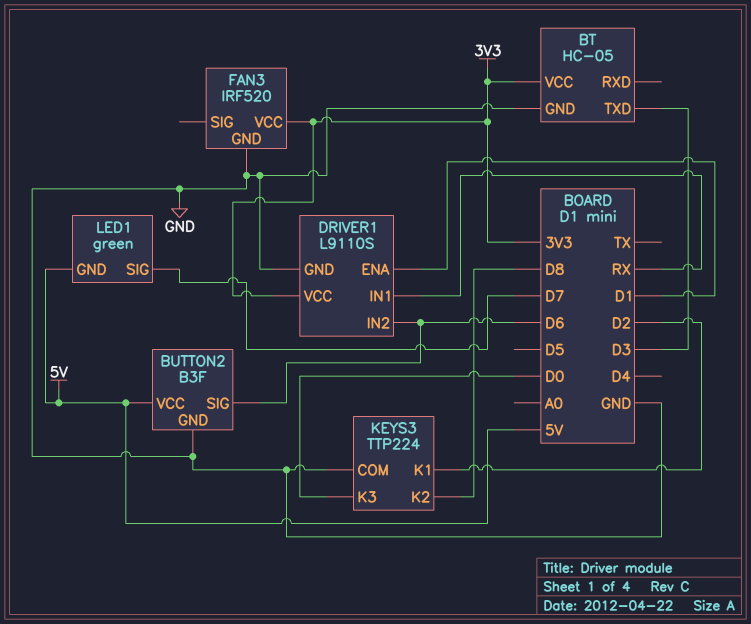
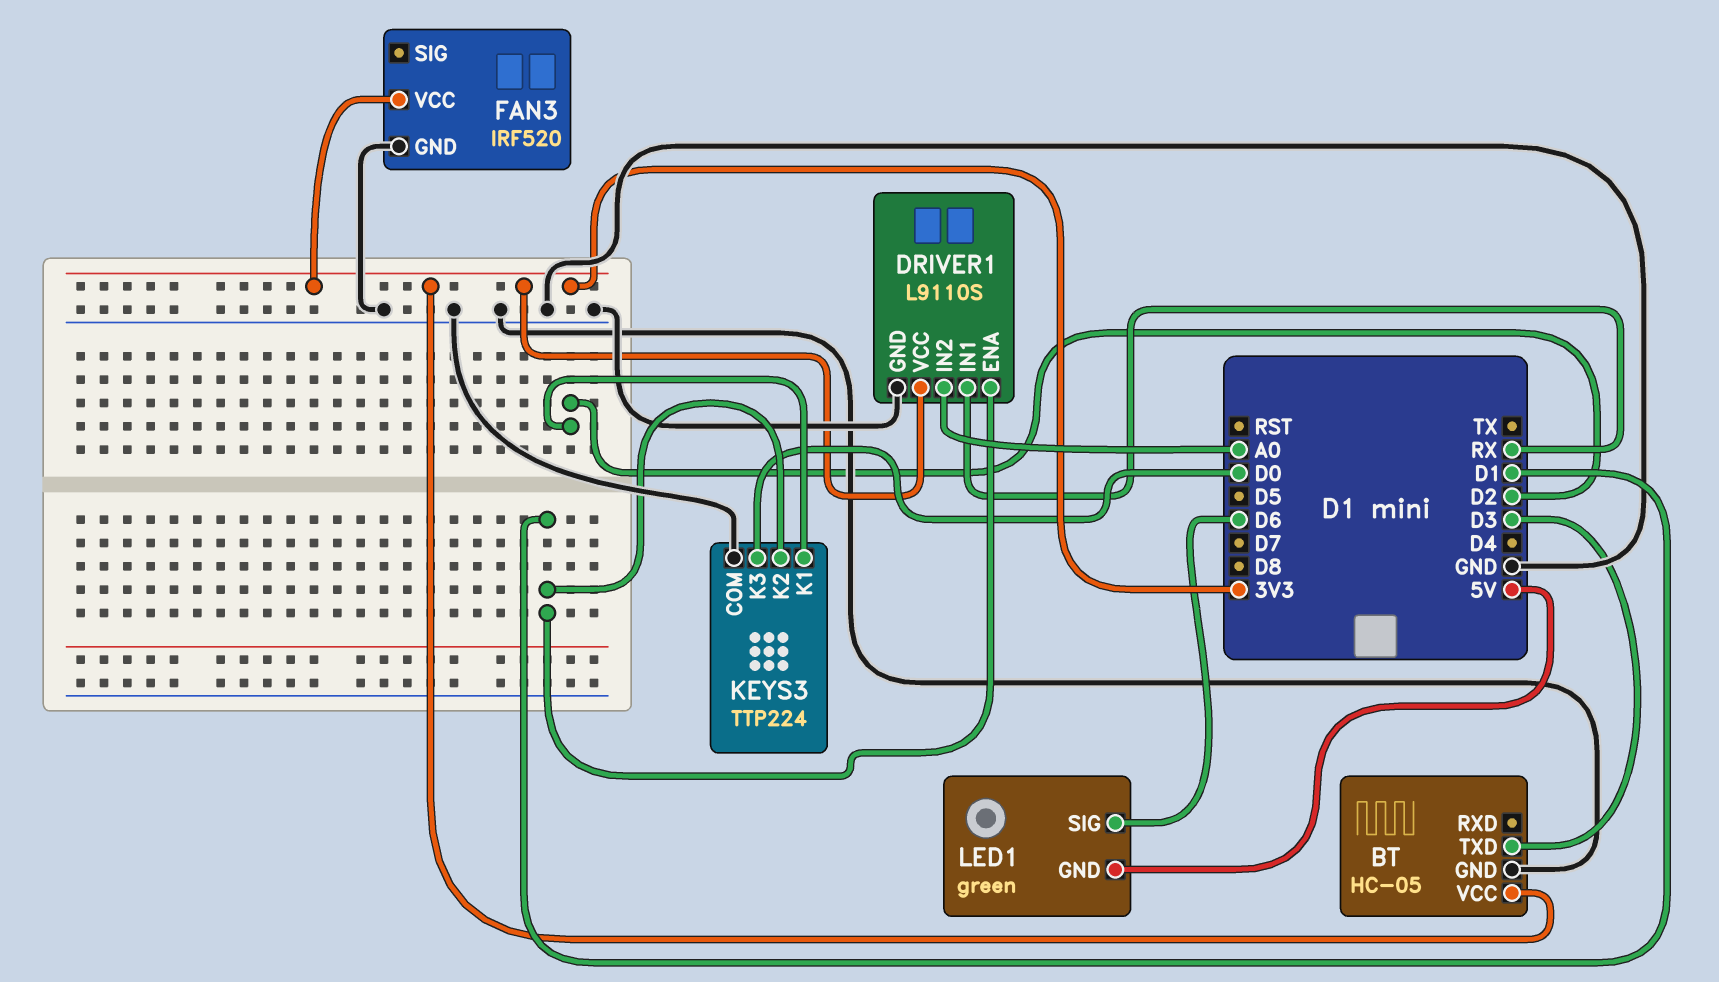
BUTTON2: B3F -> none
BUTTON2 pin GND: GND -> none
BUTTON2 pin SIG: D6 -> none
BUTTON2 pin VCC: 5V -> none
DRIVER1 pin IN2: D6 -> A0
KEYS3 pin K2: D8 -> D1
LED1 pin SIG: D7 -> D6

